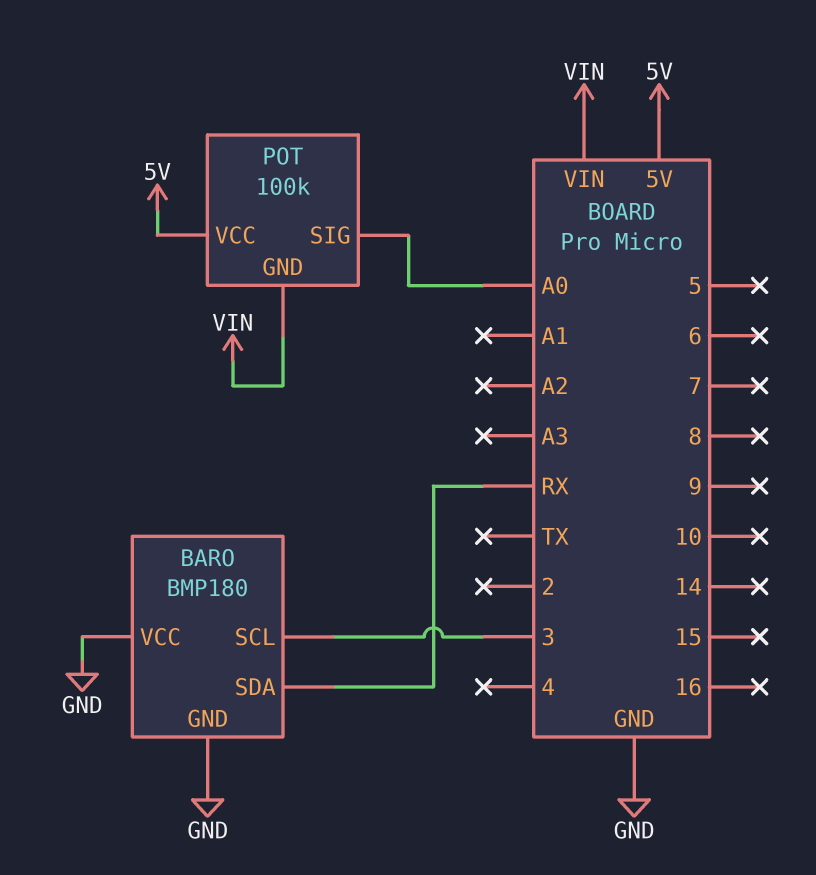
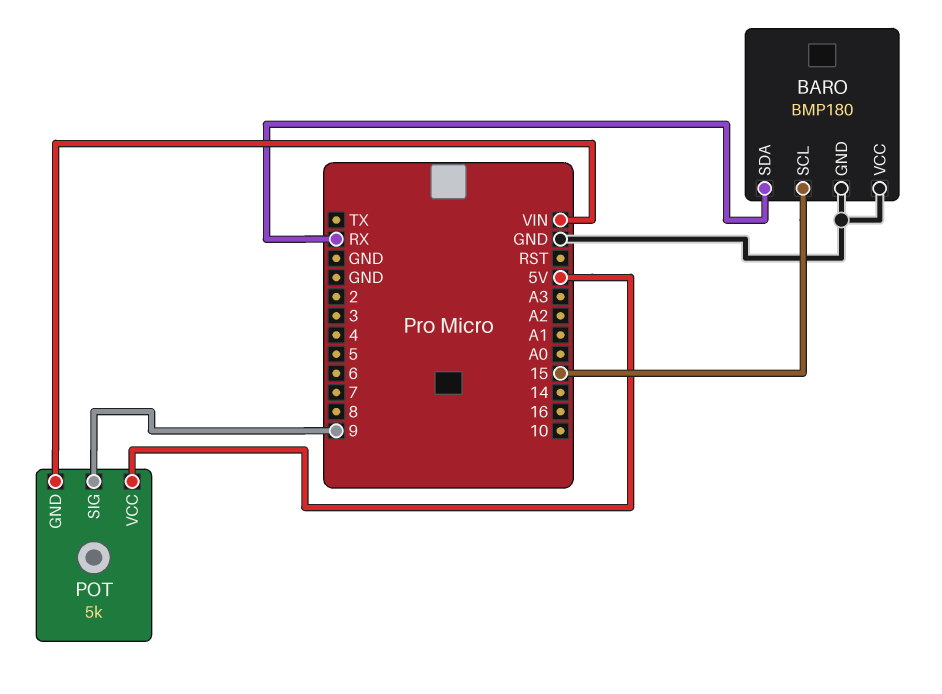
BARO pin SCL: 3 -> 15
POT: 100k -> 5k
POT pin SIG: A0 -> 9

